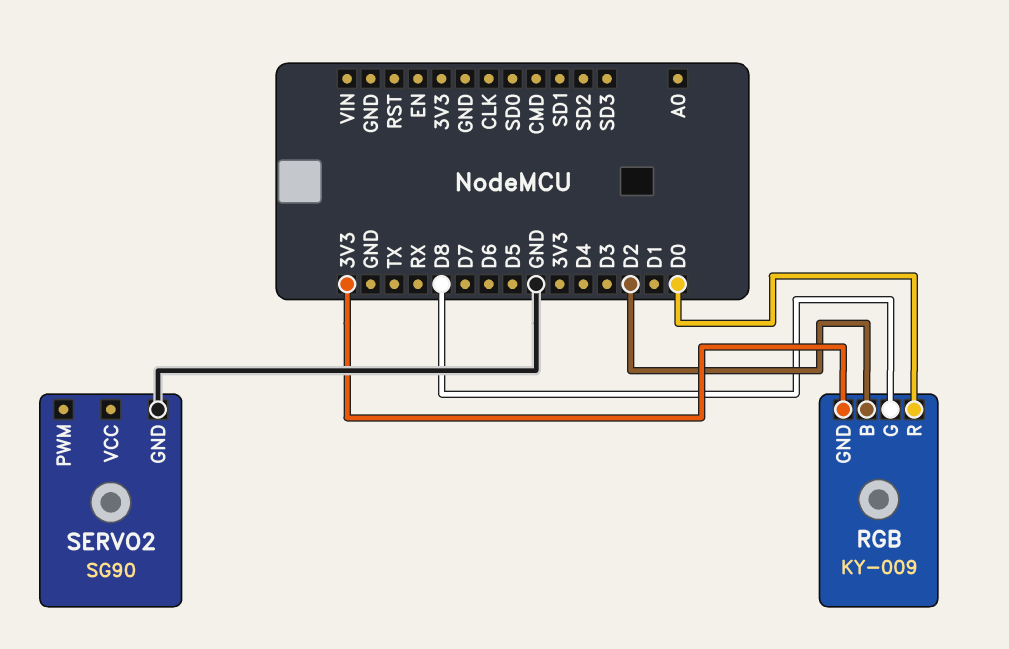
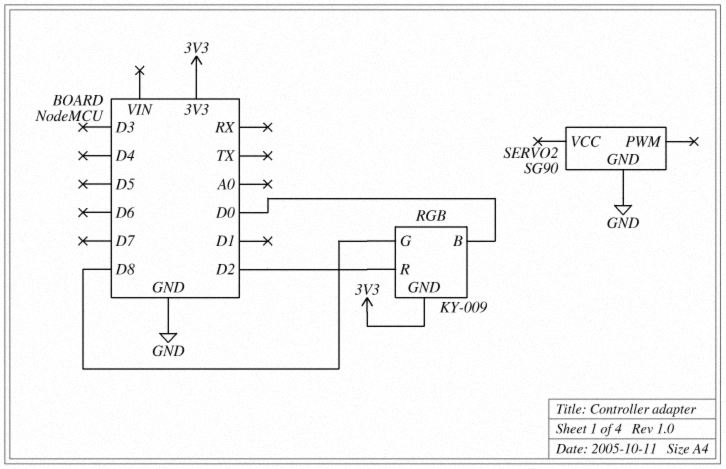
RGB pin B: D2 -> D0
RGB pin R: D0 -> D2

